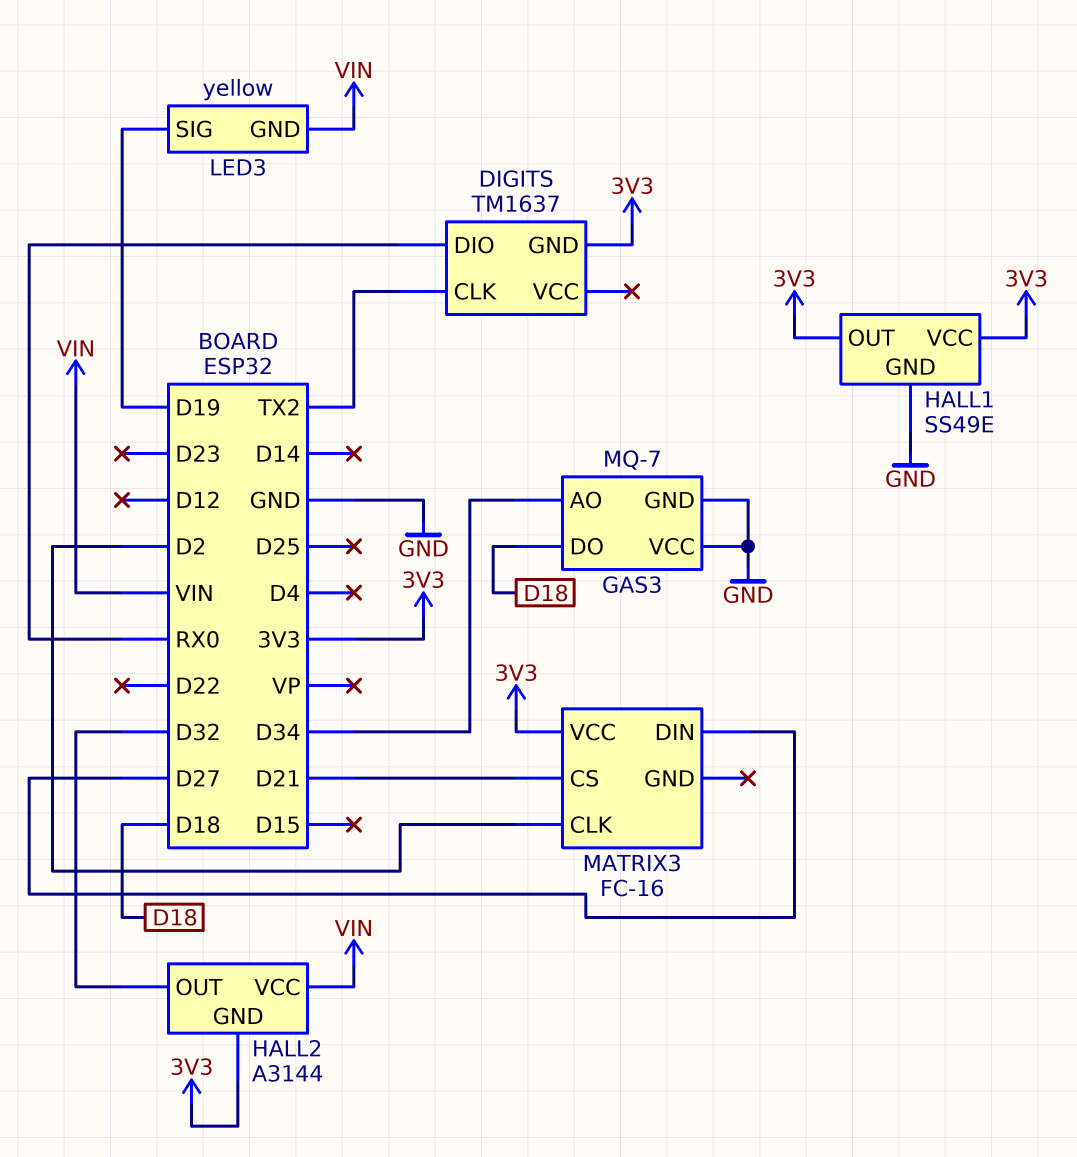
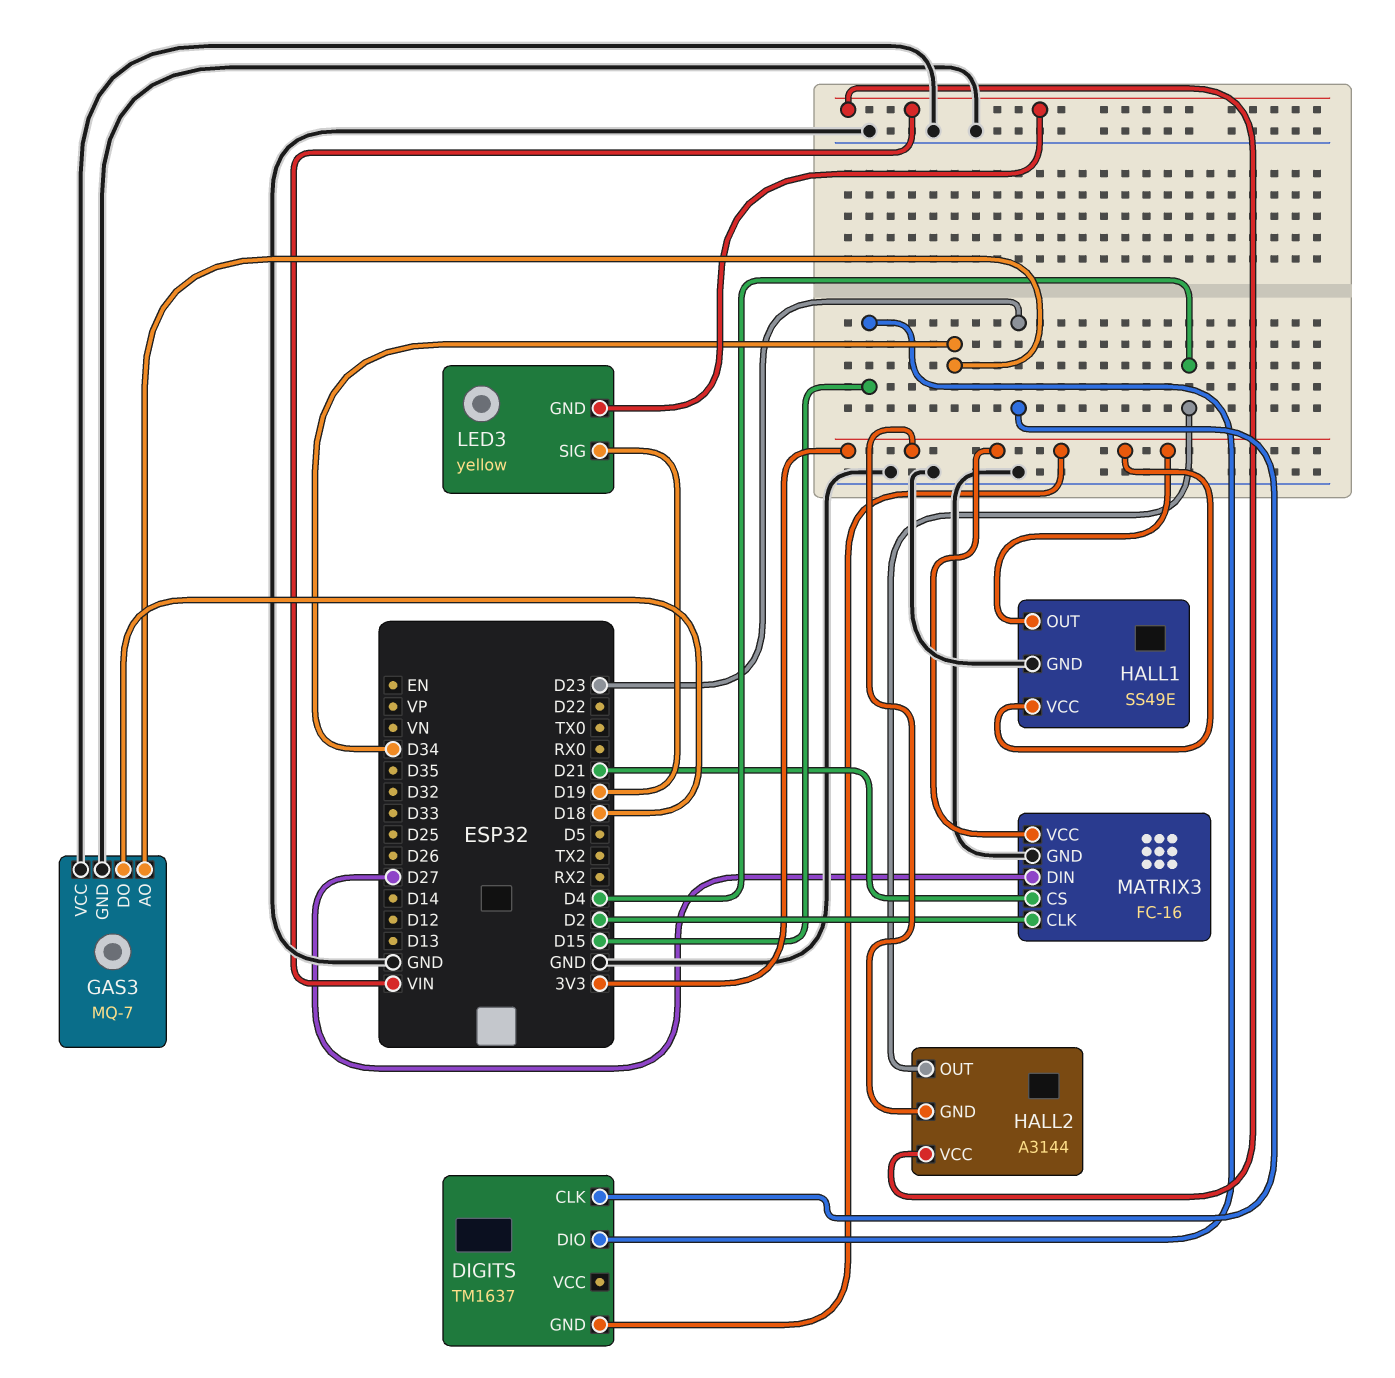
DIGITS pin CLK: TX2 -> D23
DIGITS pin DIO: RX0 -> D15
HALL2 pin OUT: D32 -> D4
MATRIX3 pin GND: none -> GND

